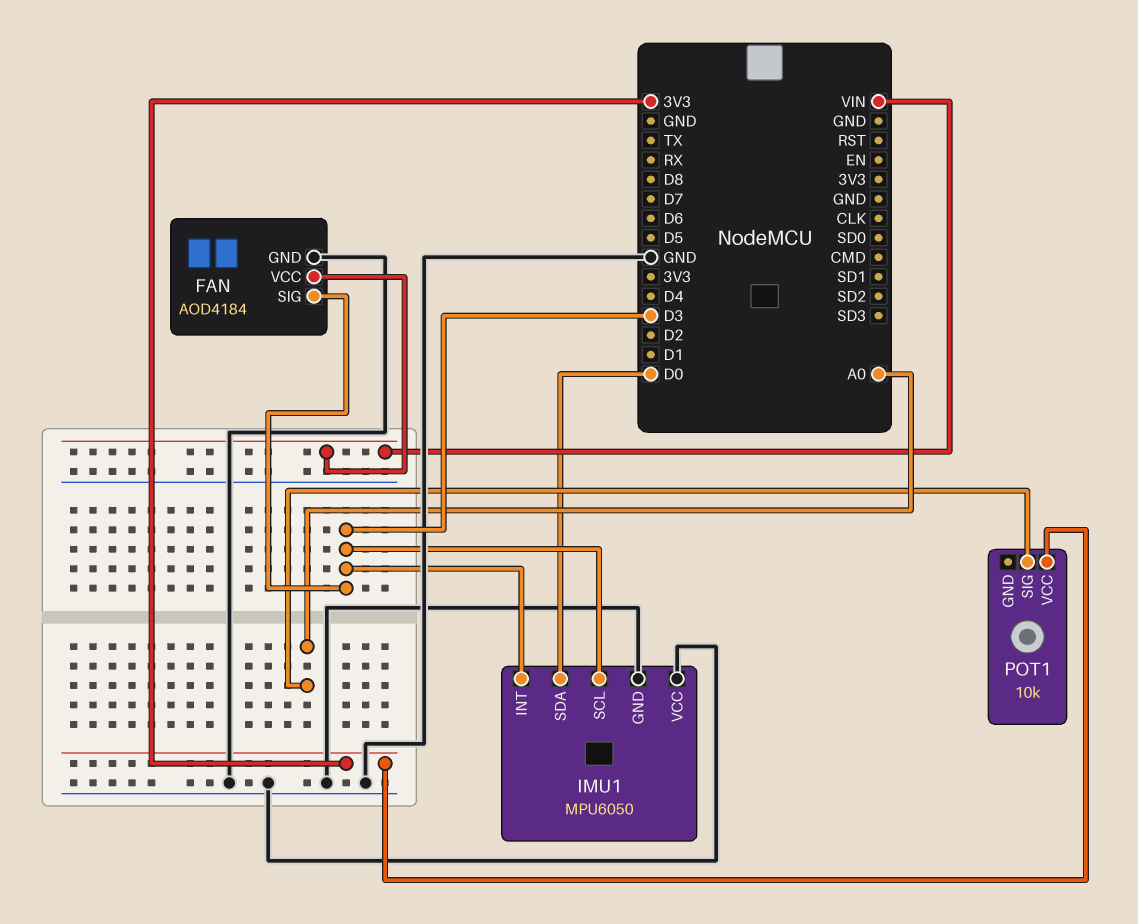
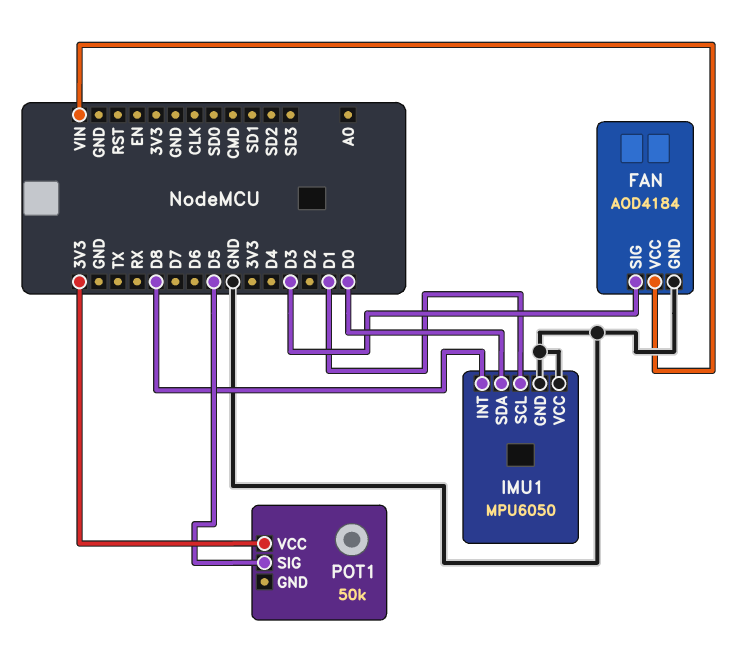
IMU1 pin INT: D3 -> D8
IMU1 pin SCL: D3 -> D1
POT1: 10k -> 50k
POT1 pin SIG: A0 -> D5

